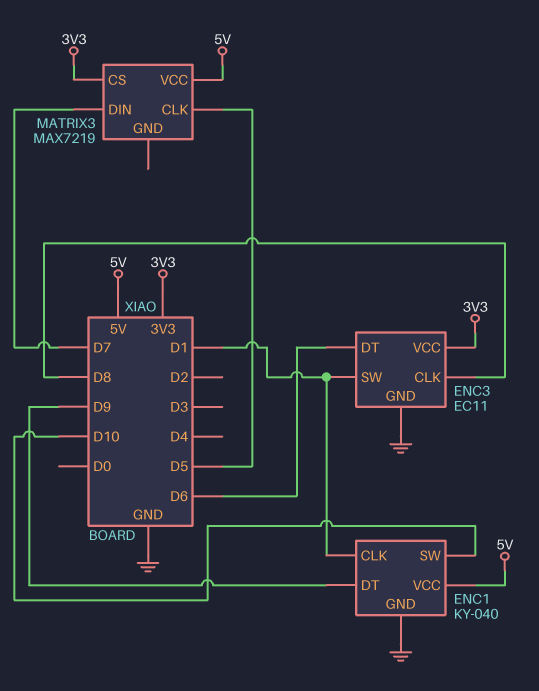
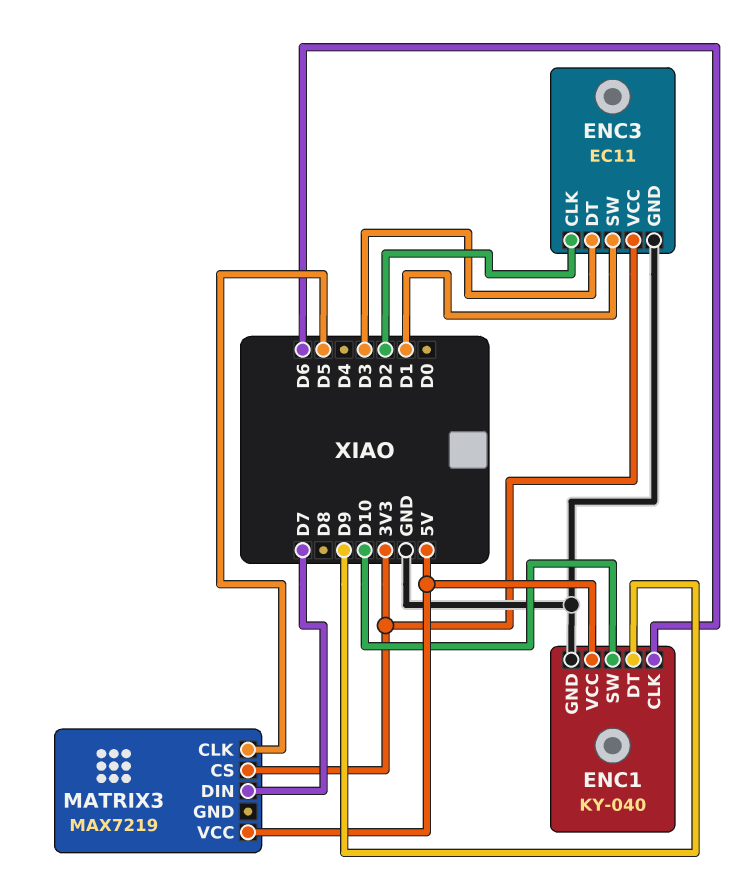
ENC1 pin CLK: D1 -> D6
ENC3 pin CLK: D8 -> D2
ENC3 pin DT: D6 -> D3

